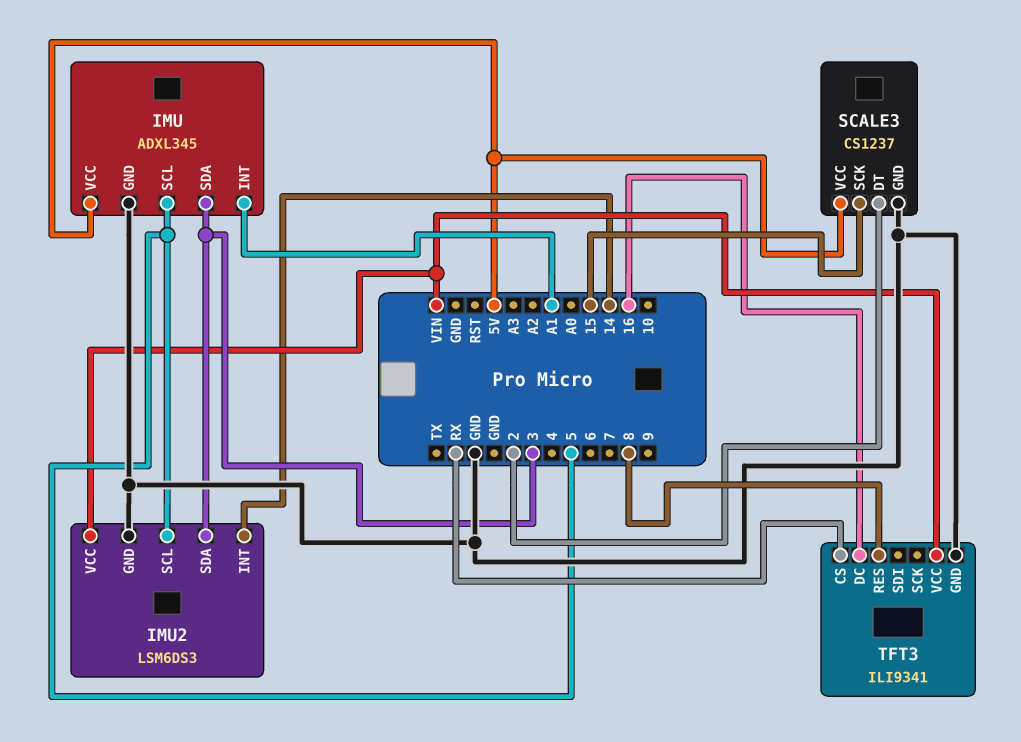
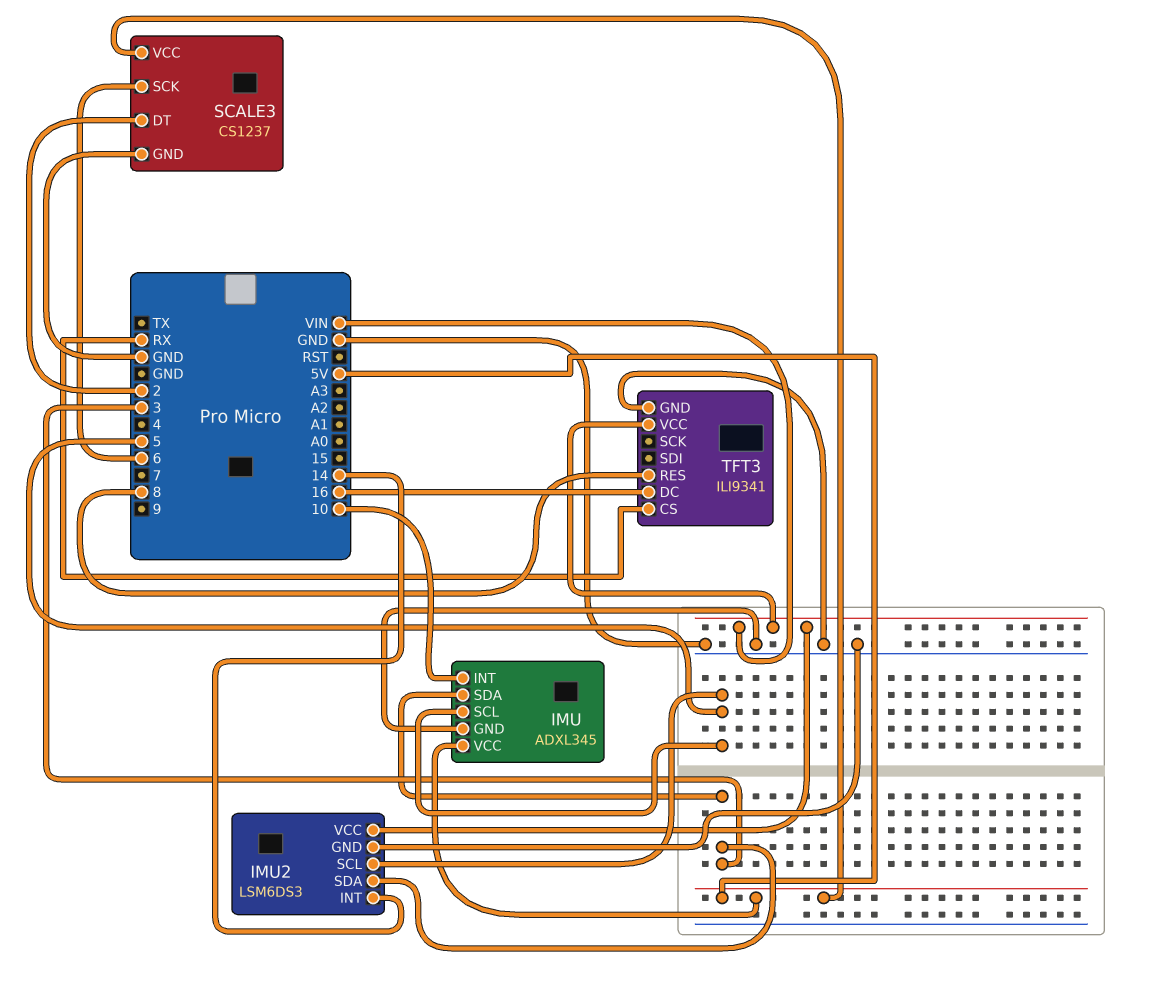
IMU pin INT: A1 -> 10
SCALE3 pin SCK: 15 -> 6

